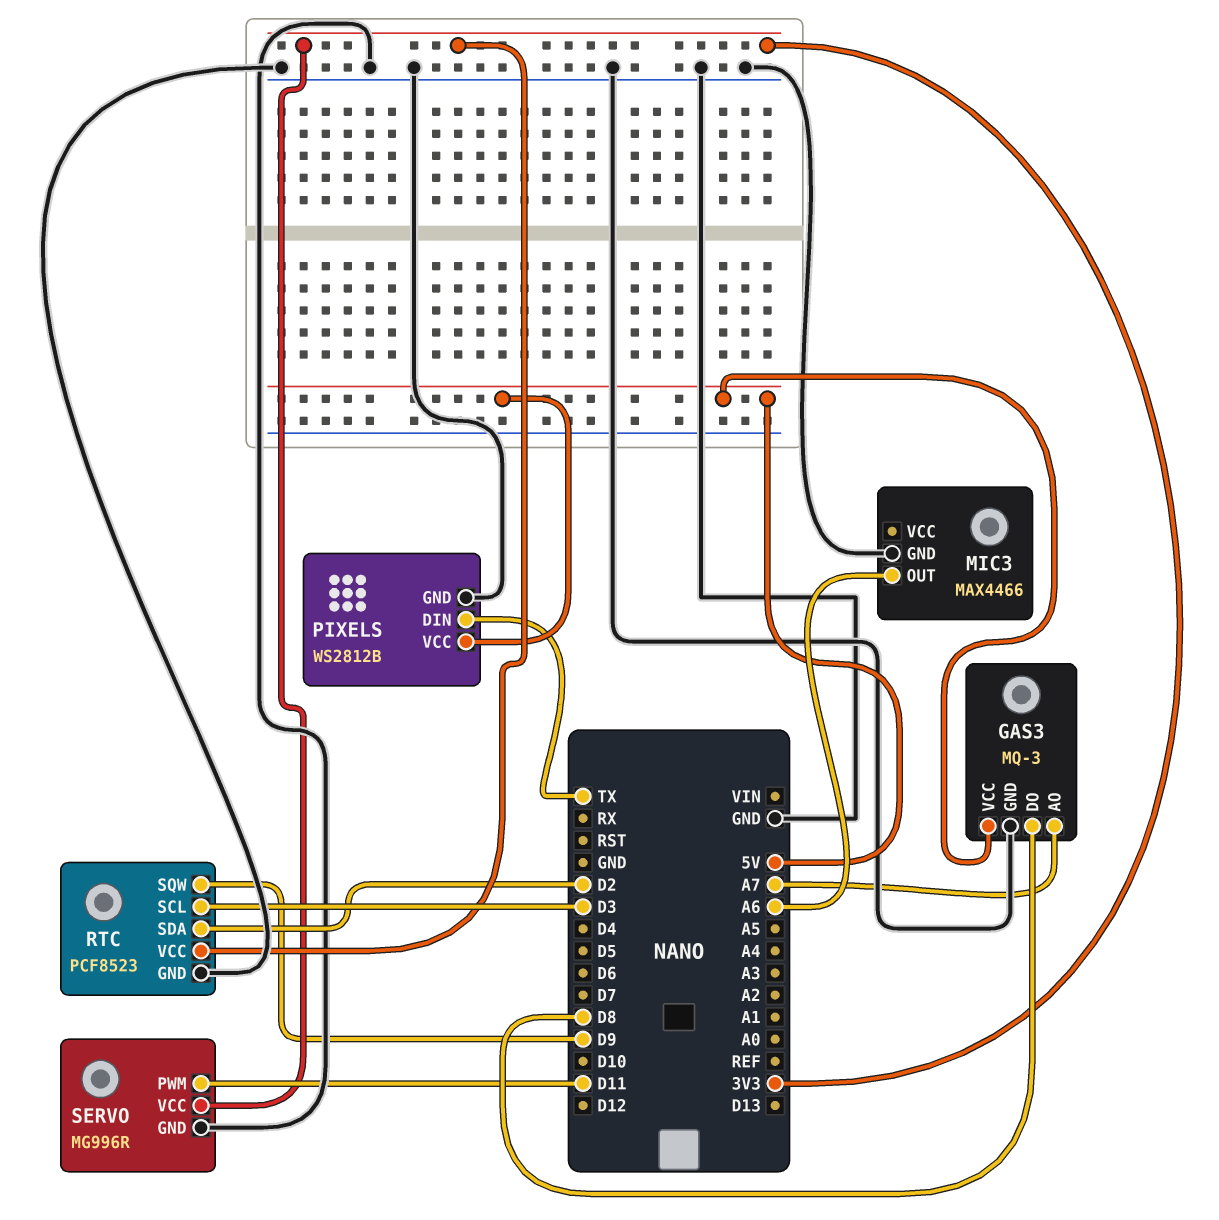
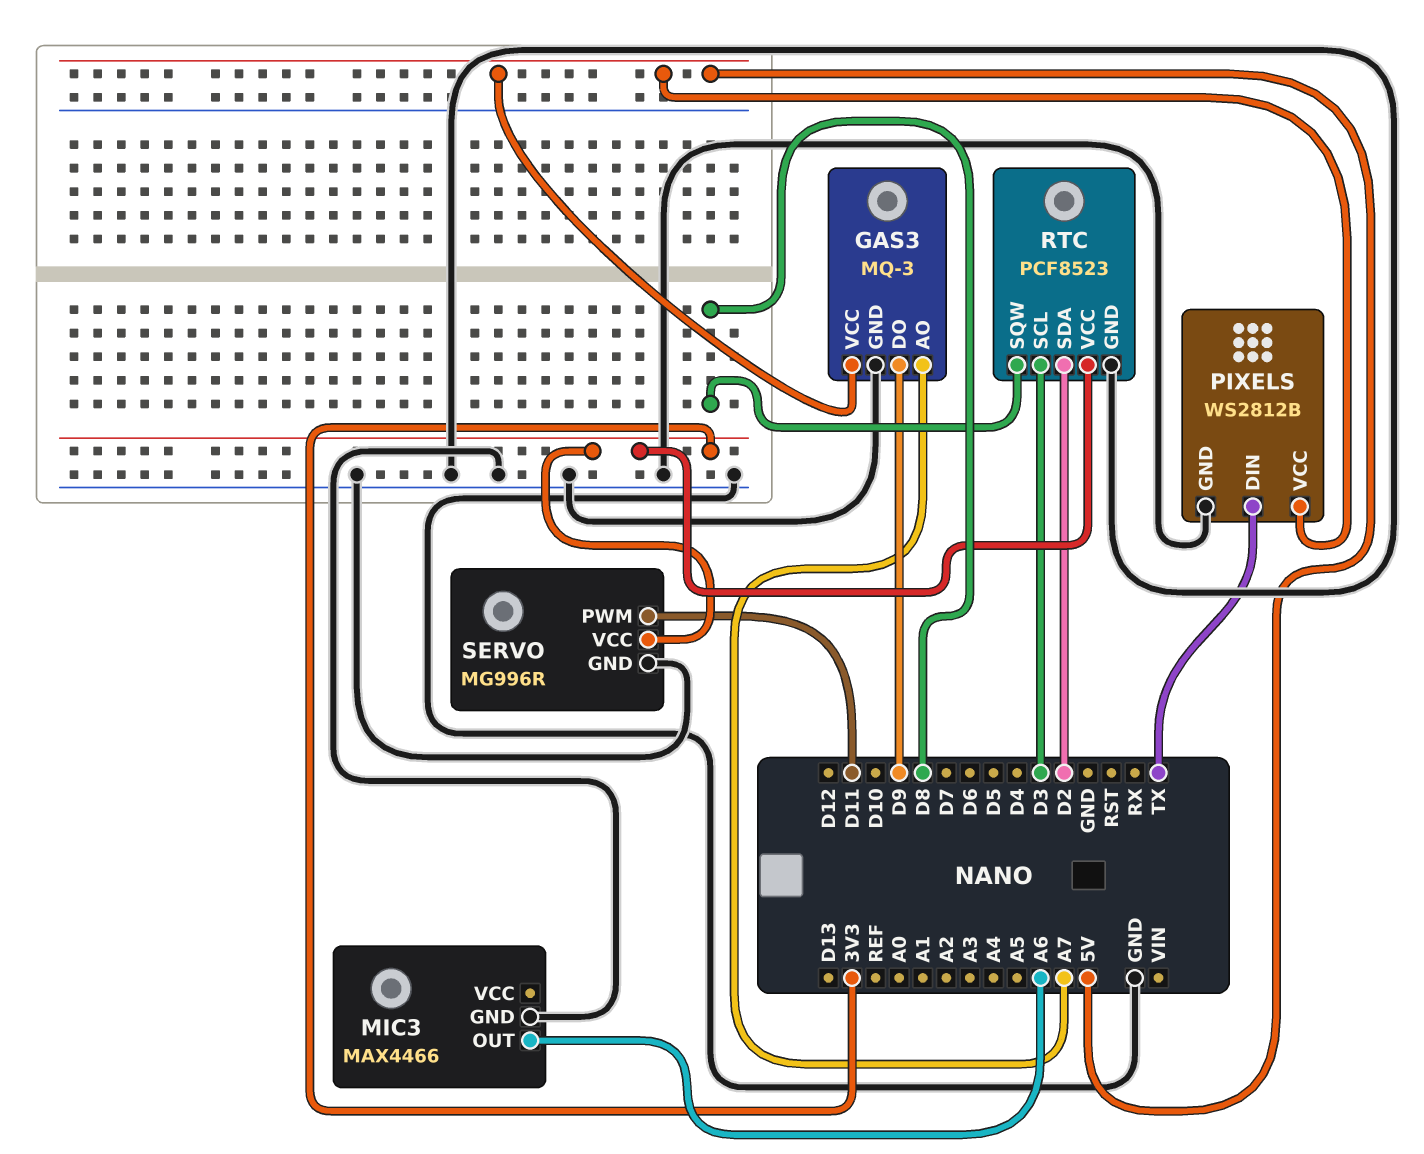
GAS3 pin DO: D8 -> D9
RTC pin SQW: D9 -> D8

